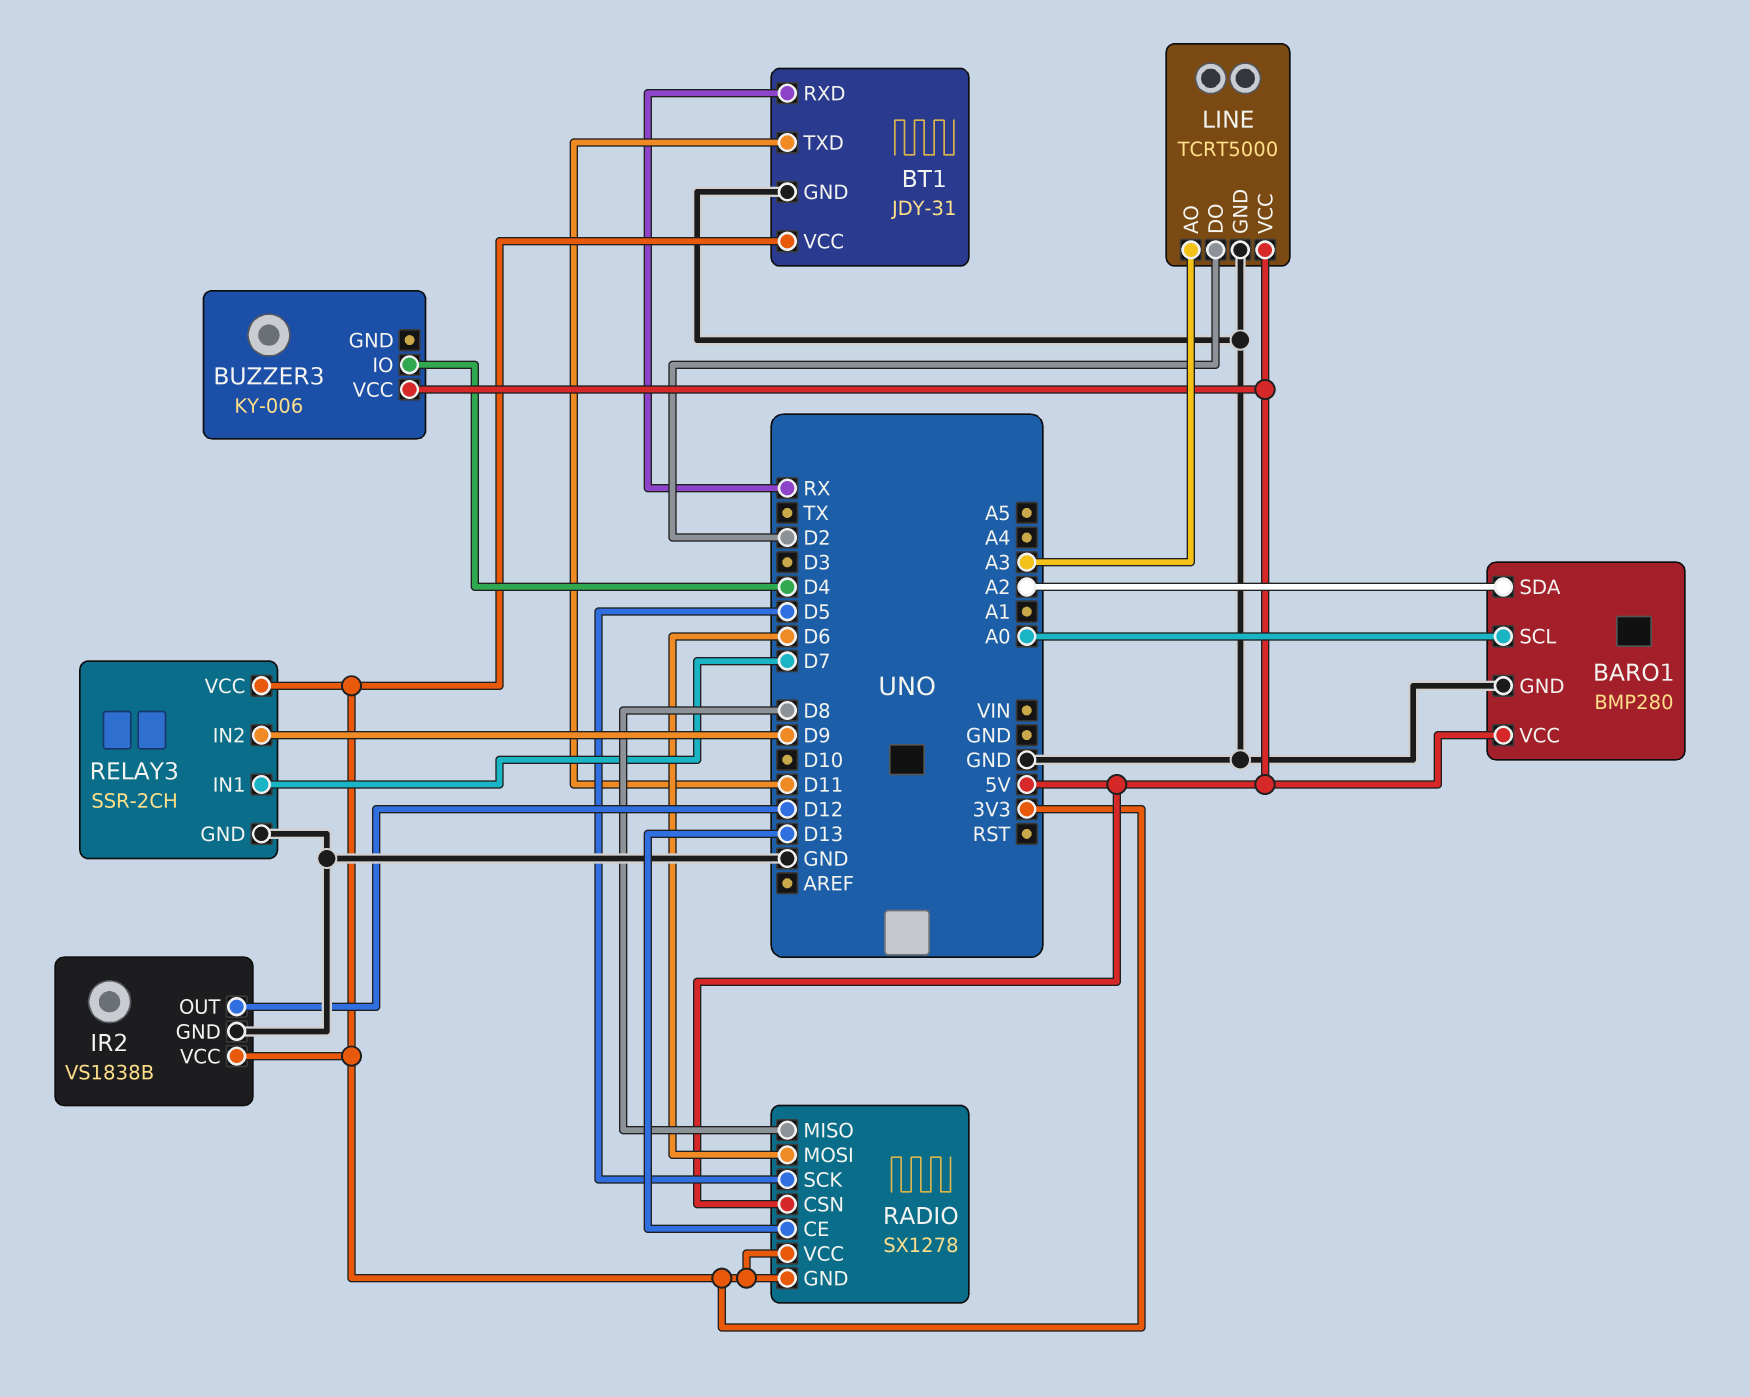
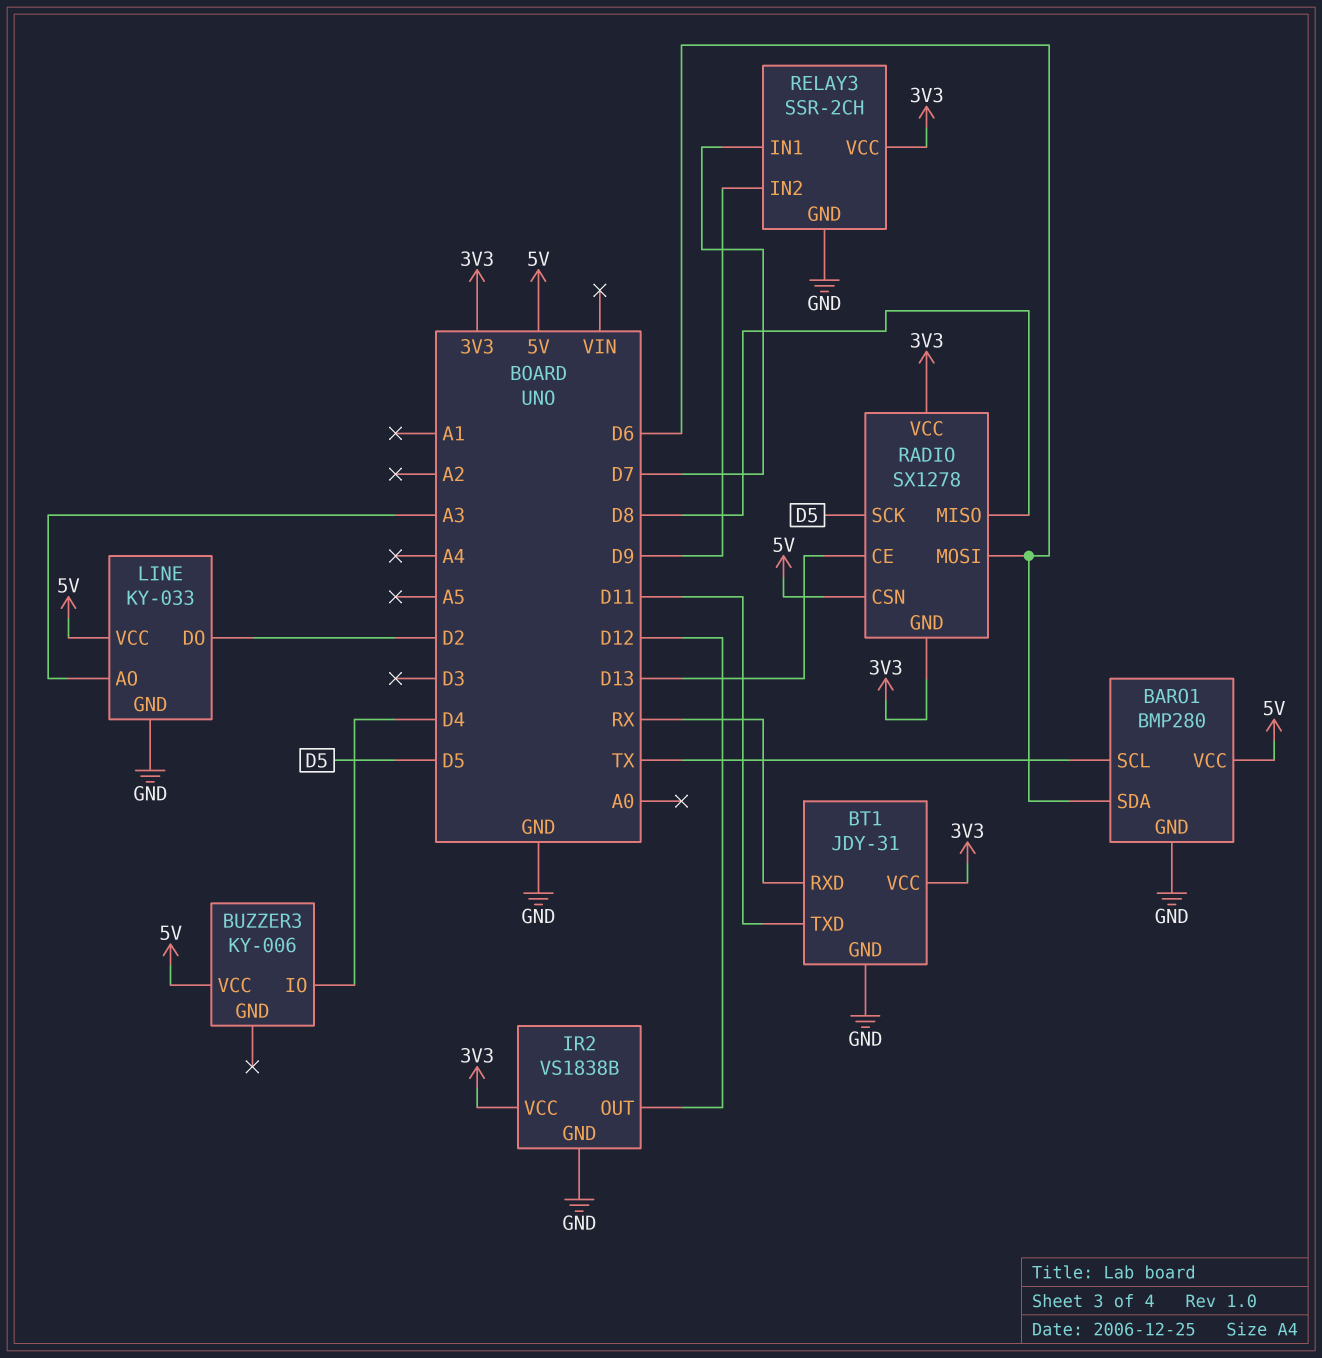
BARO1 pin SCL: A0 -> TX
BARO1 pin SDA: A2 -> D6
LINE: TCRT5000 -> KY-033

